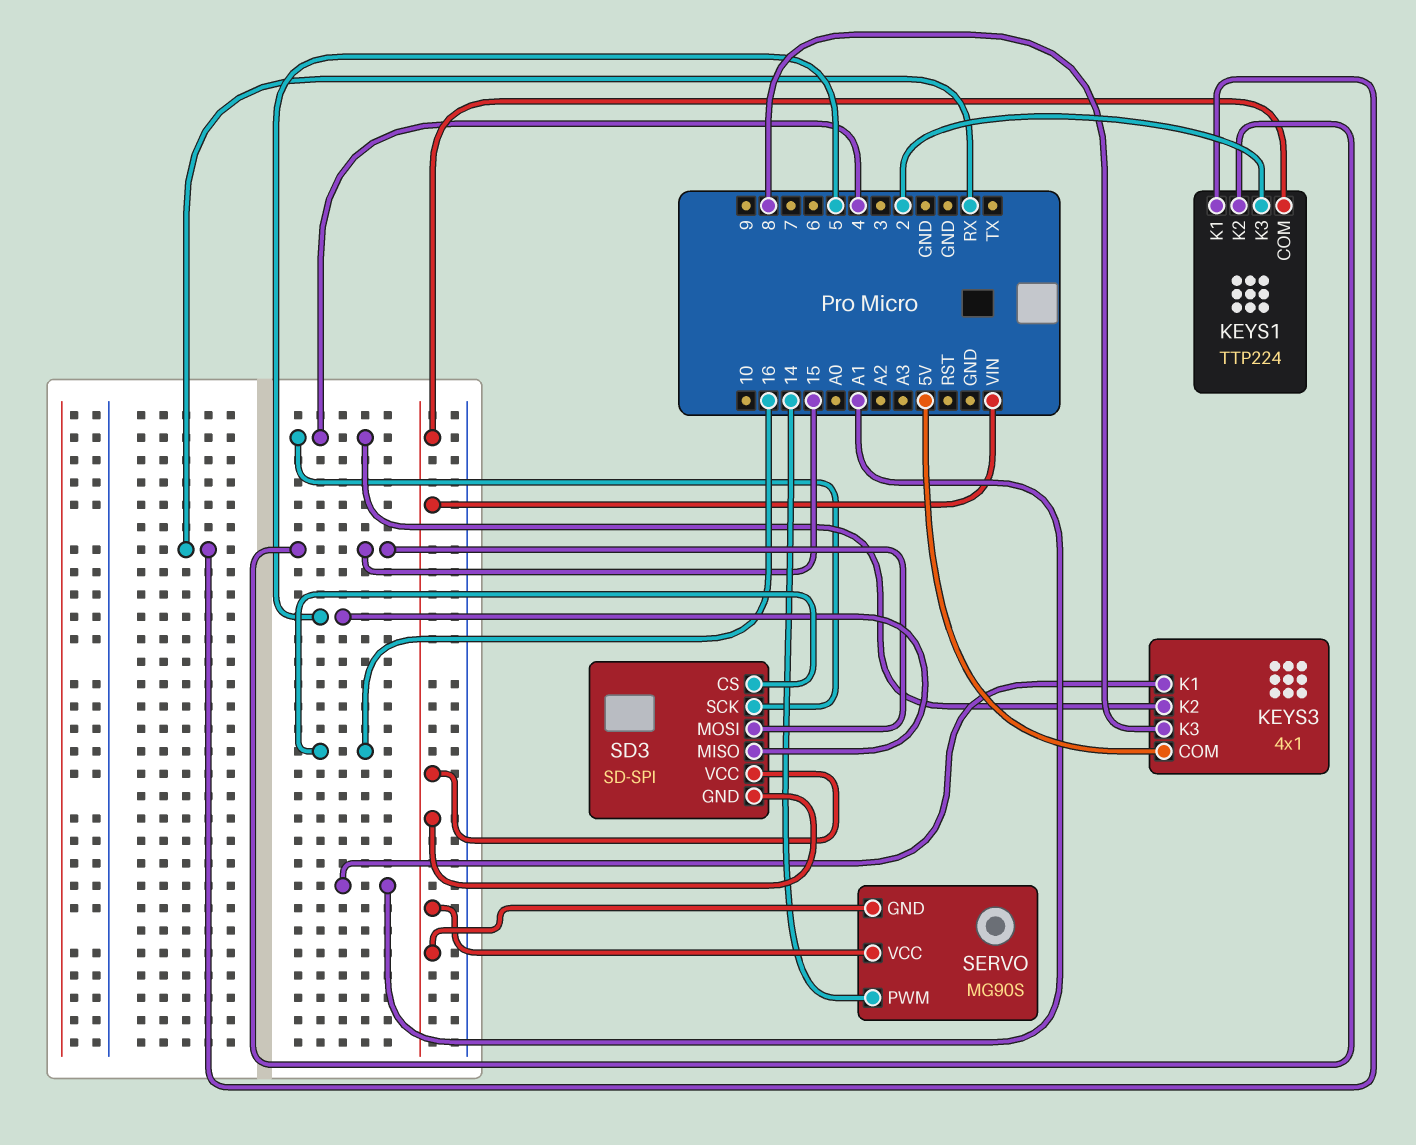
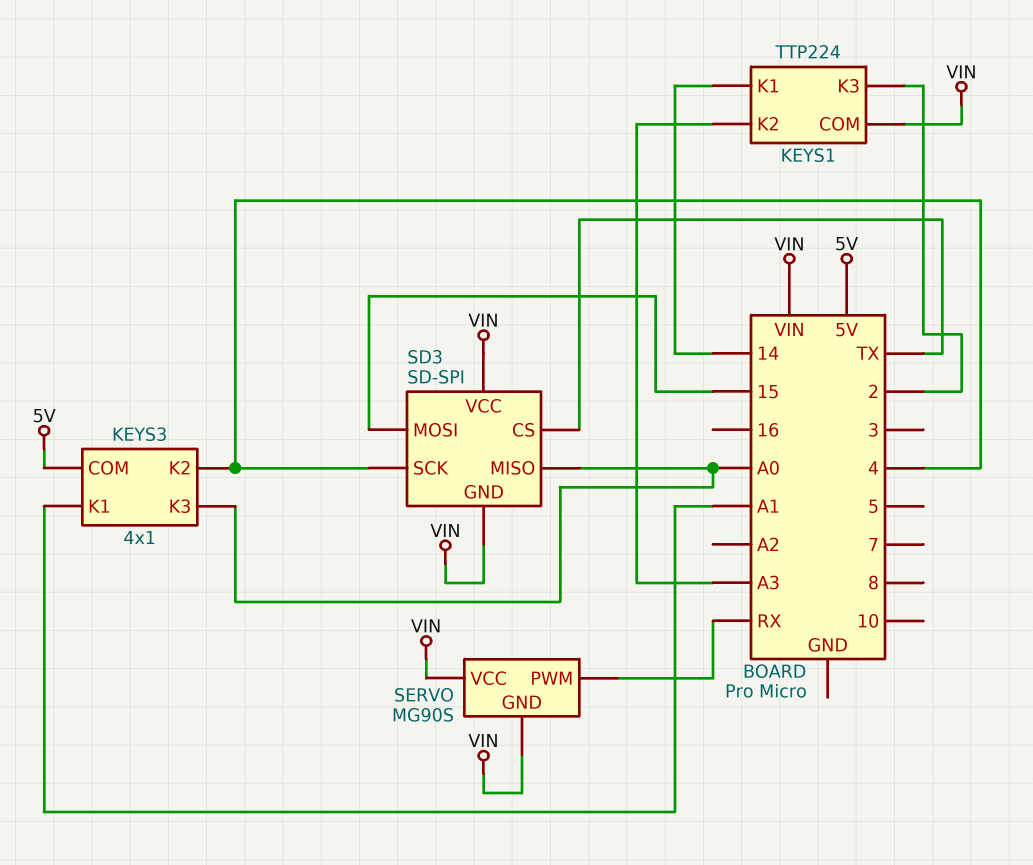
KEYS1 pin K1: RX -> 14
KEYS1 pin K2: 15 -> A3
KEYS3 pin K3: 8 -> A0
SD3 pin CS: 16 -> TX
SD3 pin MISO: 5 -> A0
SERVO pin PWM: 14 -> RX

